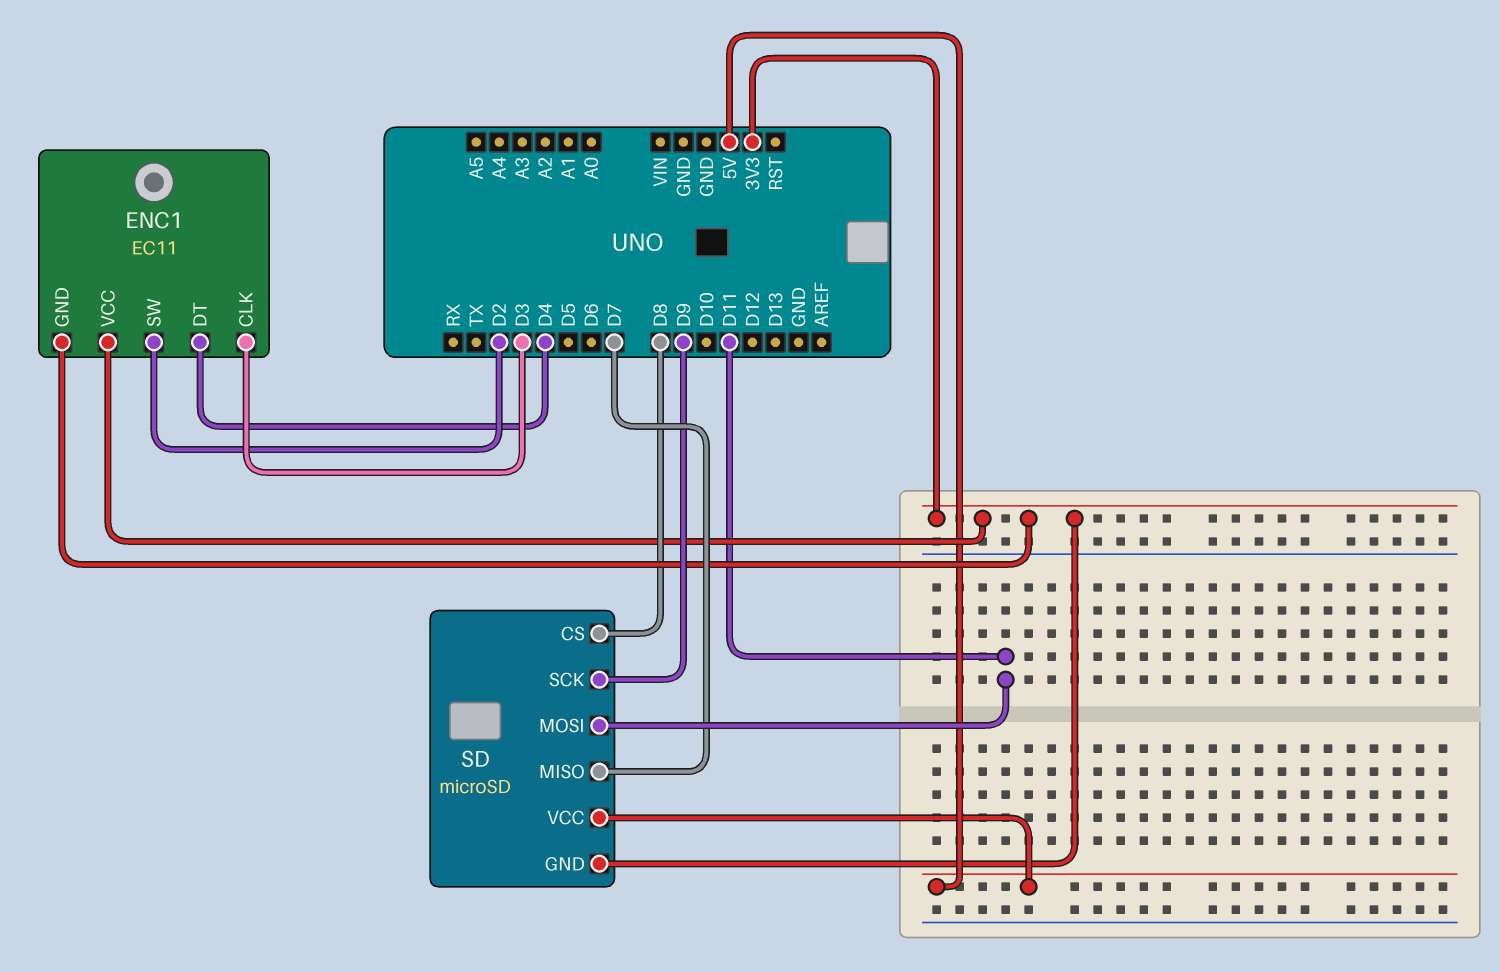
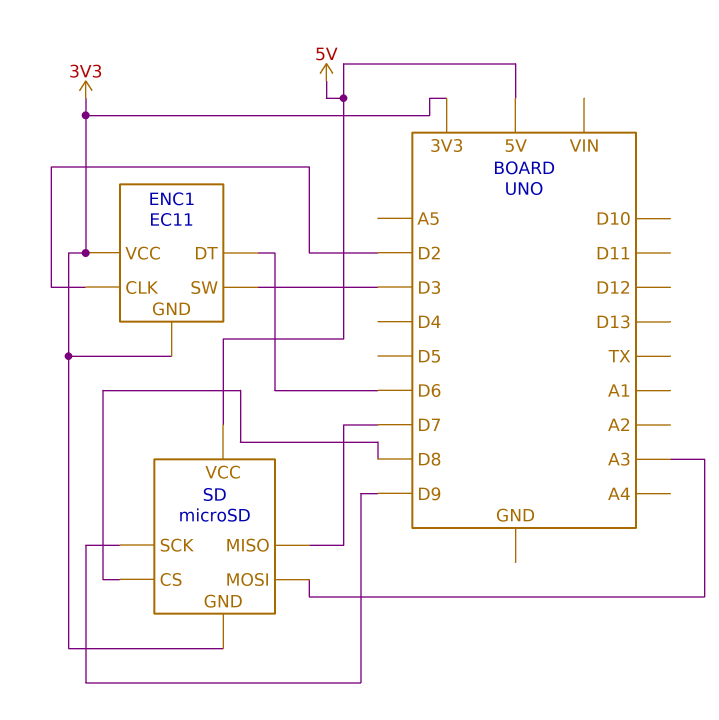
ENC1 pin CLK: D3 -> D2
ENC1 pin DT: D4 -> D6
ENC1 pin SW: D2 -> D3
SD pin MOSI: D11 -> A3

